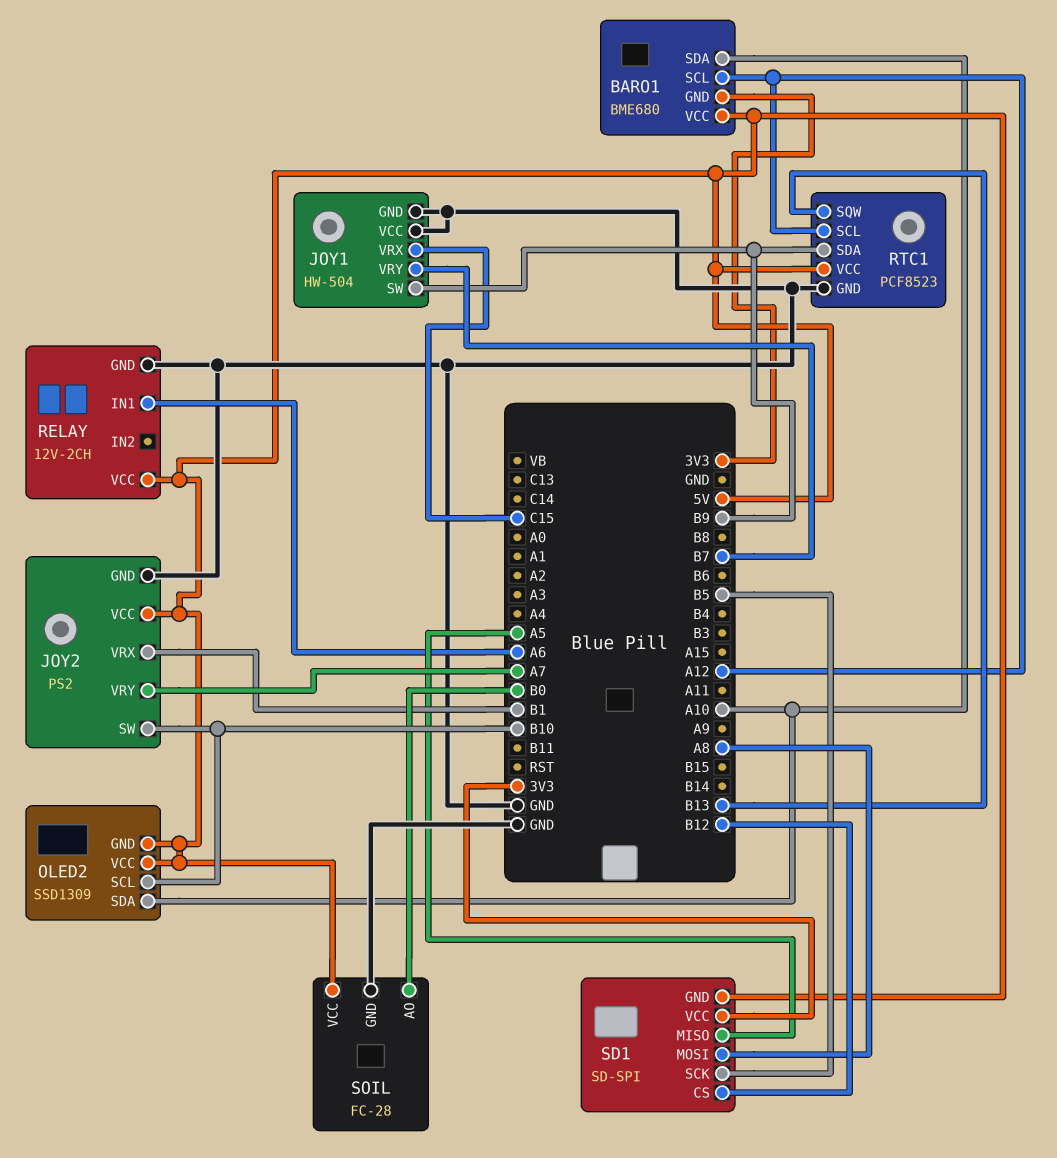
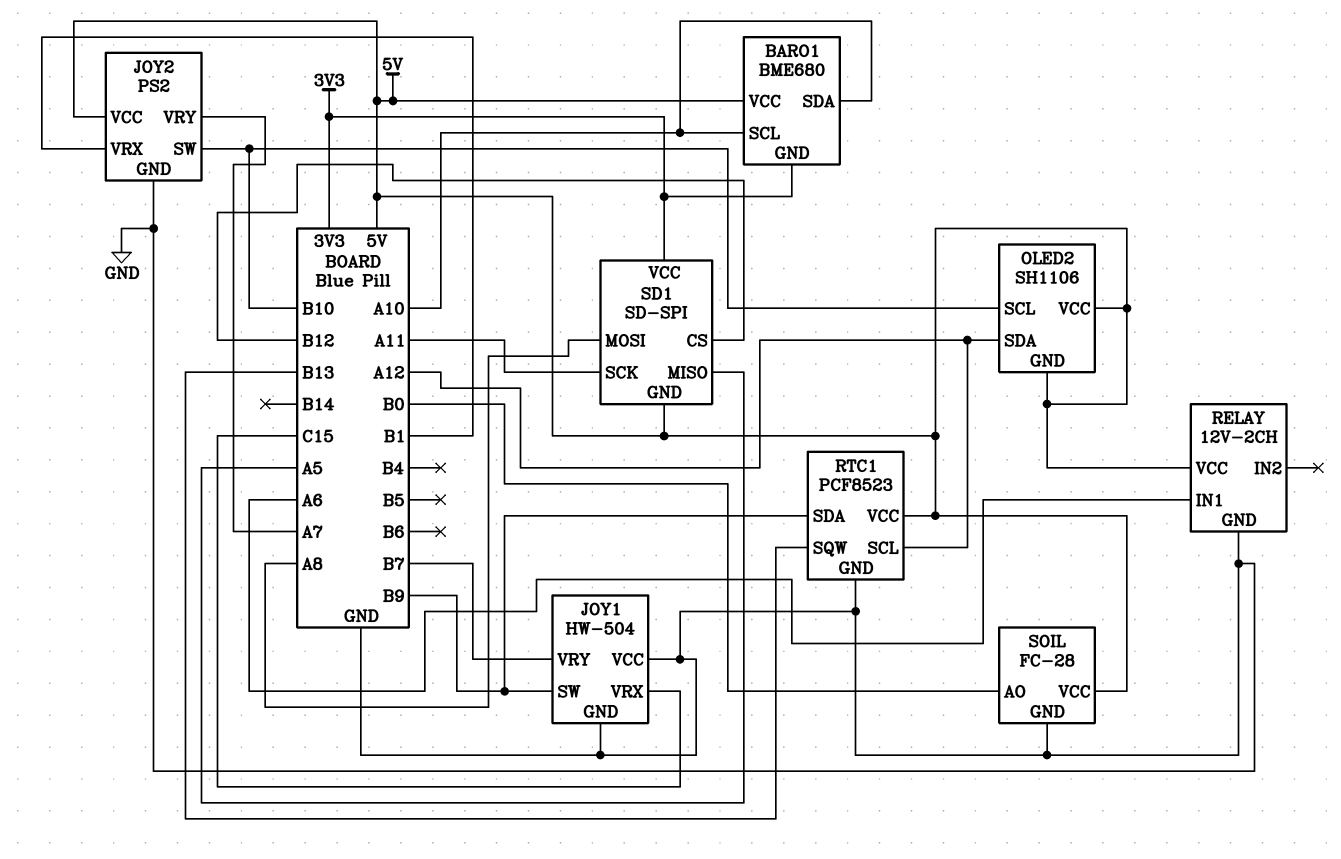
BARO1 pin SCL: A12 -> A10
OLED2: SSD1309 -> SH1106
OLED2 pin SDA: A10 -> A12
SD1 pin SCK: B5 -> A11

